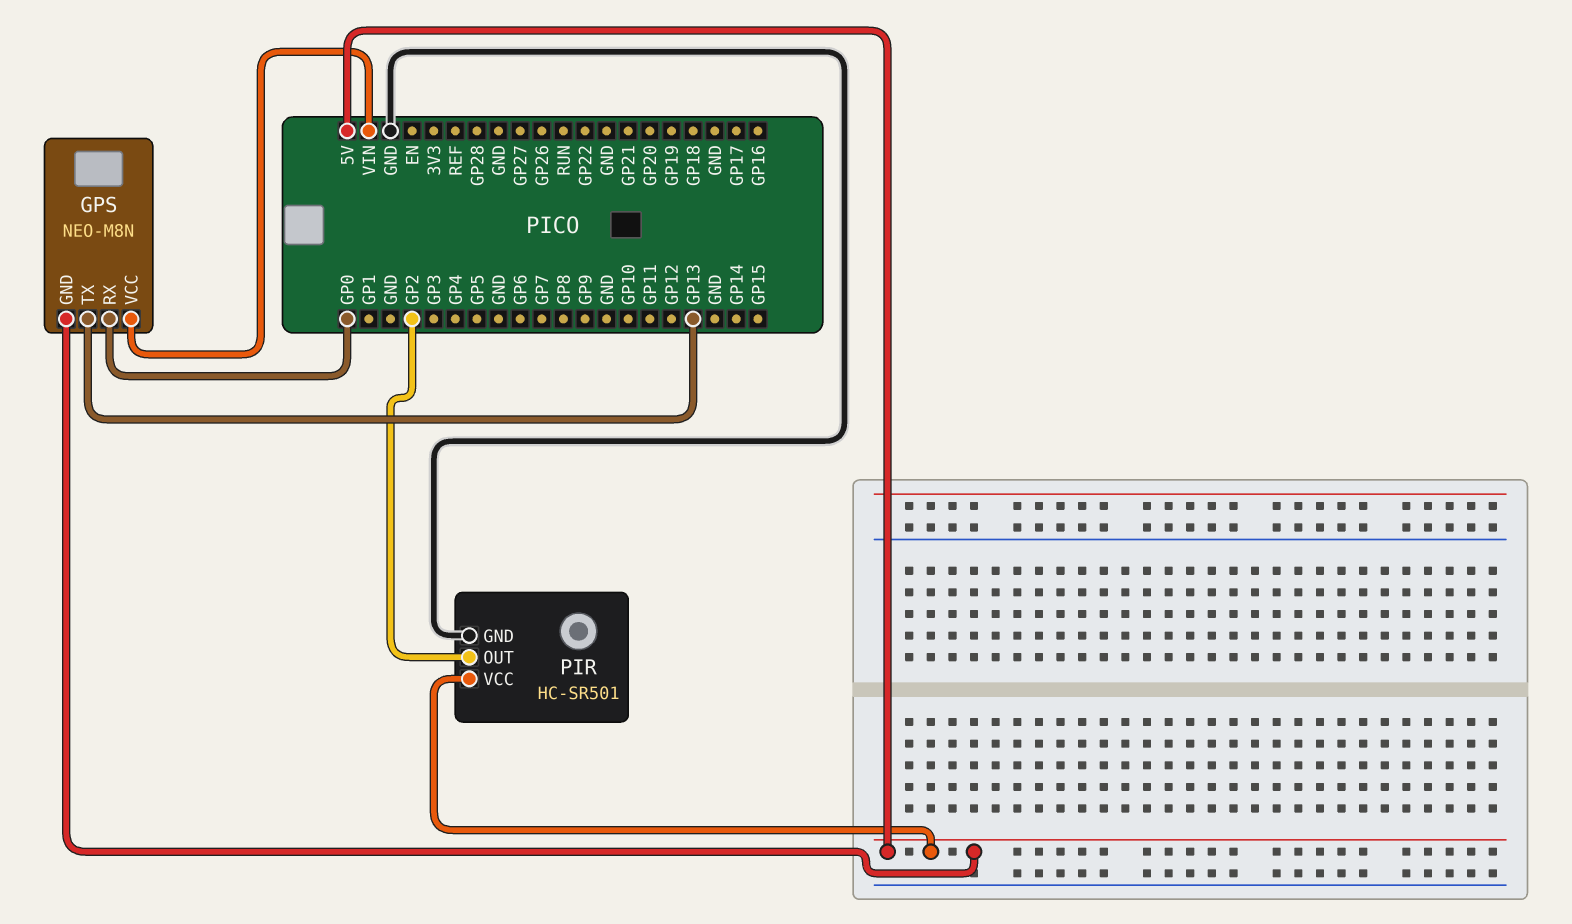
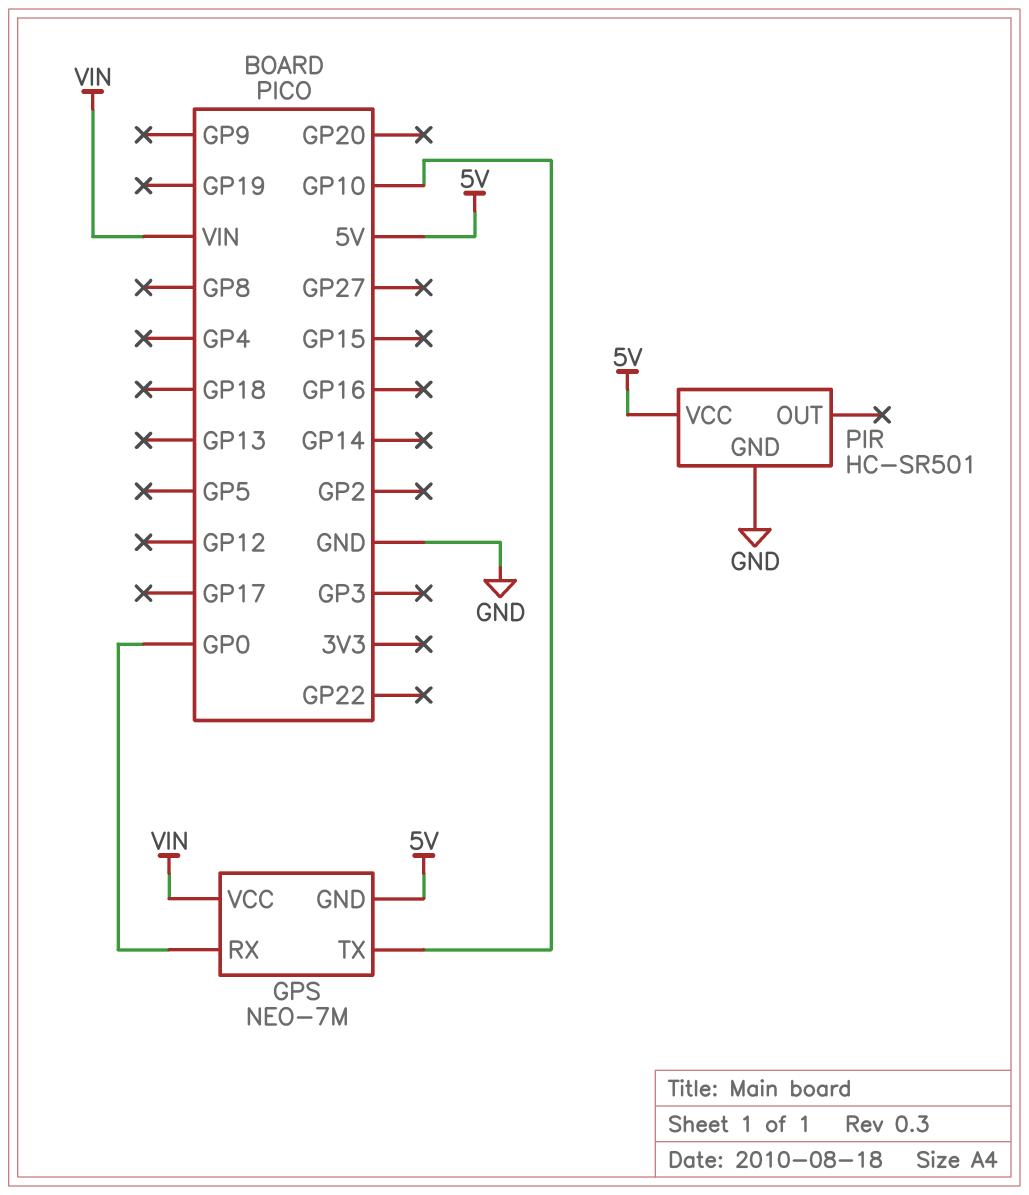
GPS: NEO-M8N -> NEO-7M
GPS pin TX: GP13 -> GP10
PIR pin OUT: GP2 -> none

